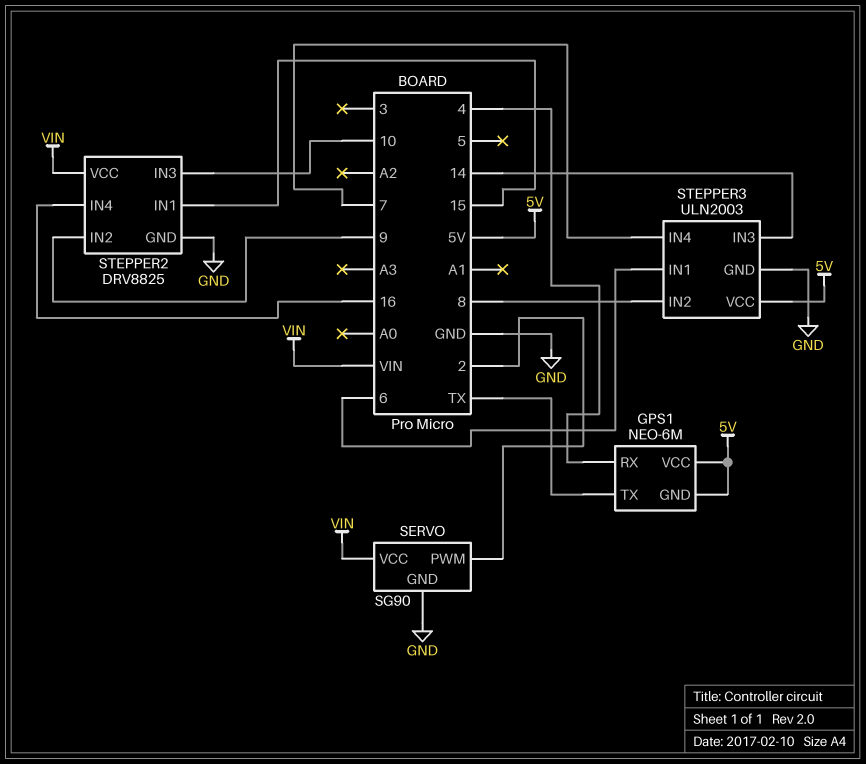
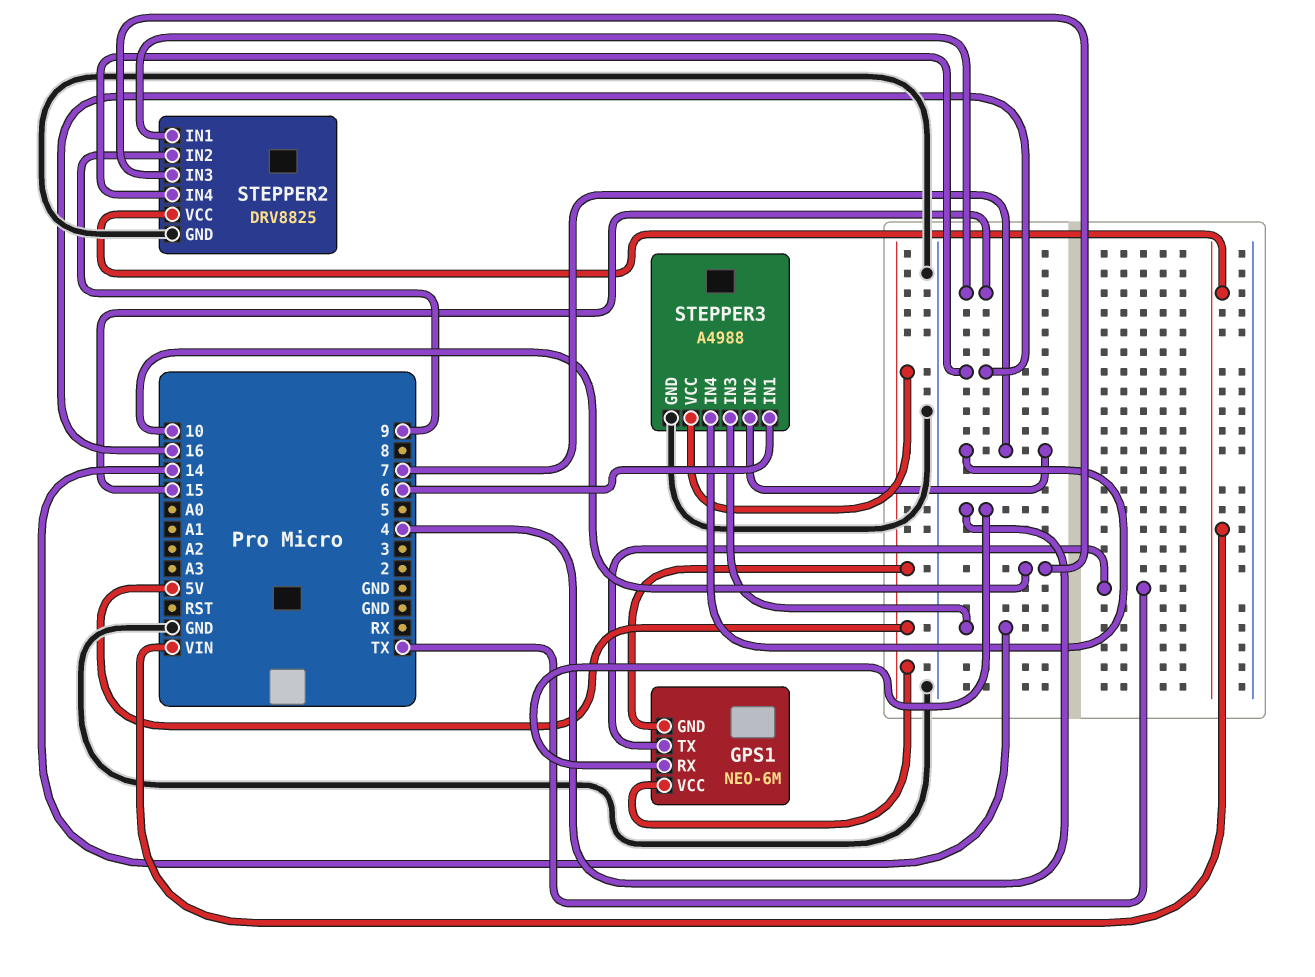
SERVO: SG90 -> none
SERVO pin GND: GND -> none
SERVO pin PWM: 2 -> none
SERVO pin VCC: VIN -> none
STEPPER3: ULN2003 -> A4988
STEPPER3 pin IN2: 8 -> 7

